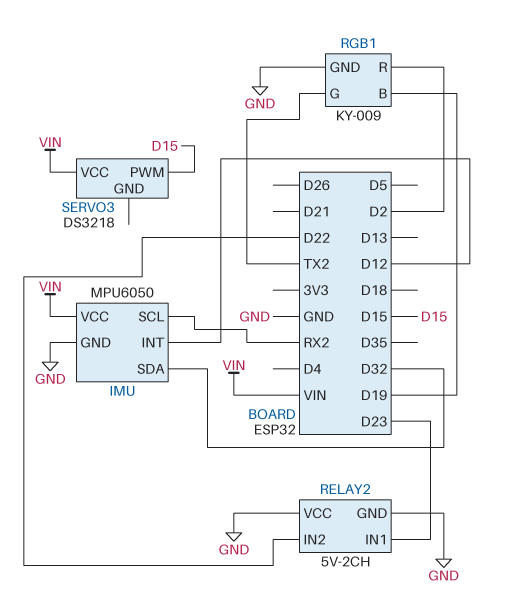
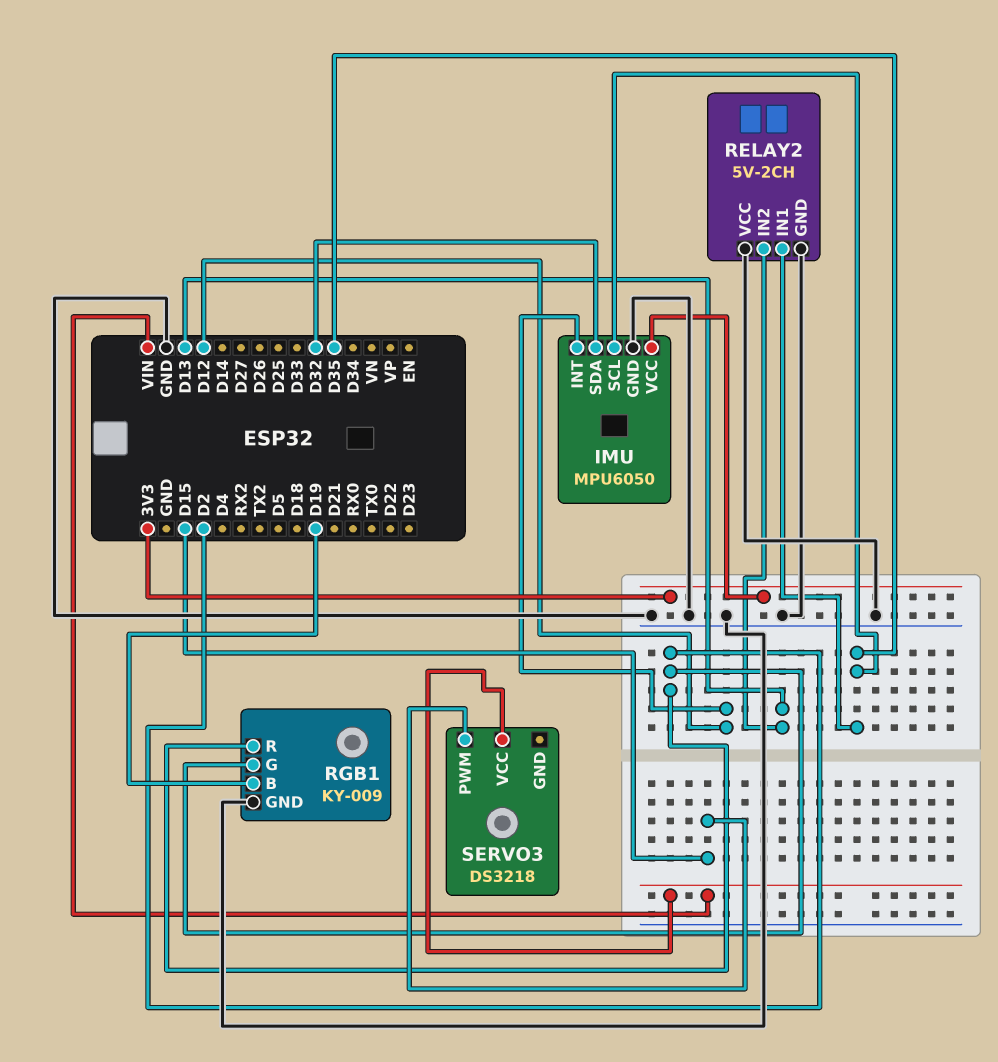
IMU pin SCL: RX2 -> D35
IMU pin VCC: VIN -> 3V3
RELAY2 pin IN1: D23 -> D35
RELAY2 pin IN2: D22 -> D13
RGB1 pin G: TX2 -> D2

